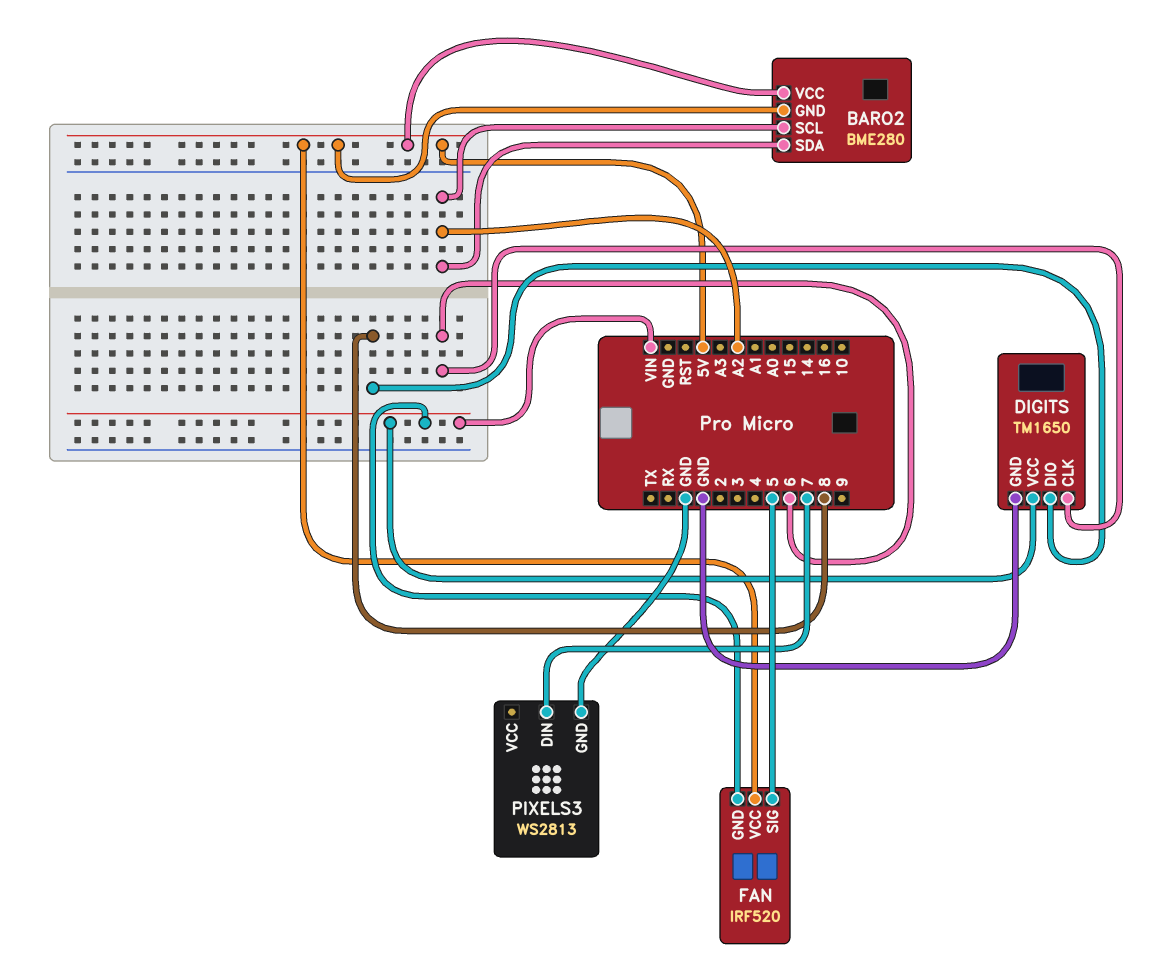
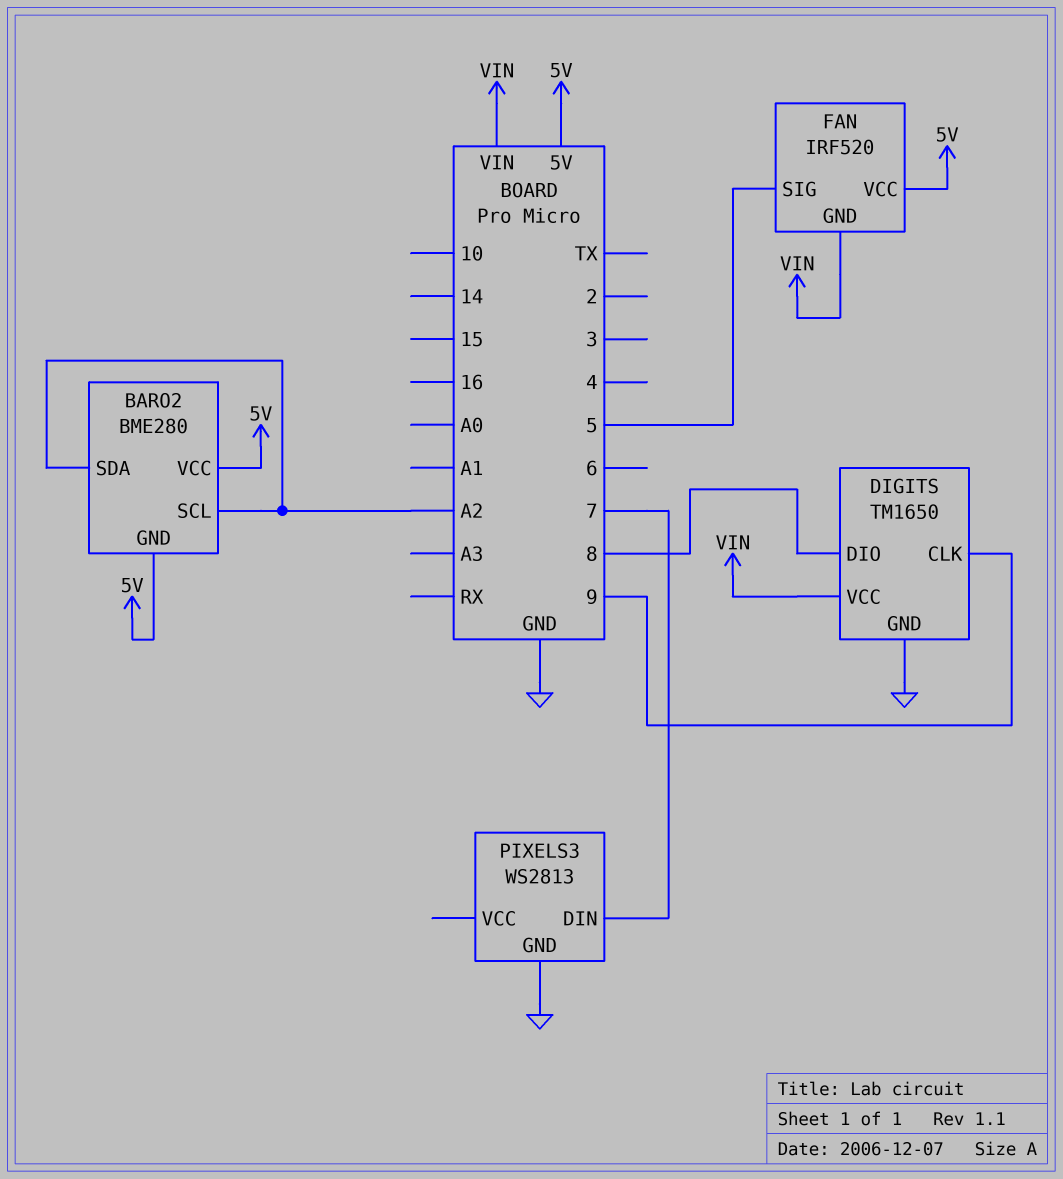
DIGITS pin CLK: 6 -> 9

